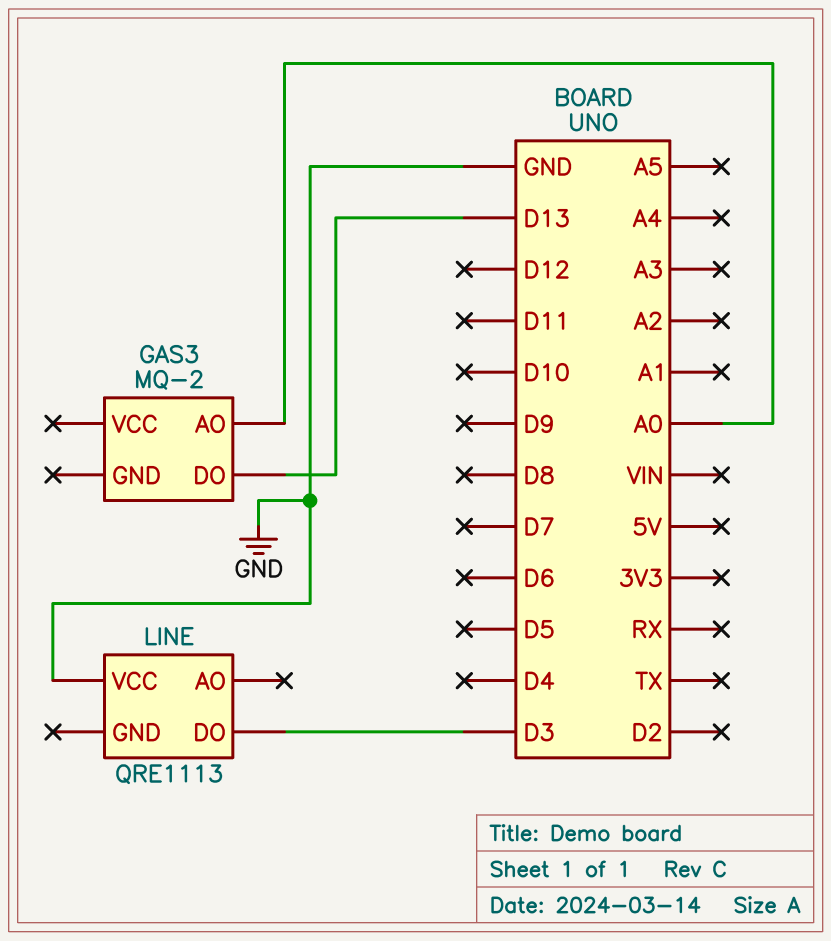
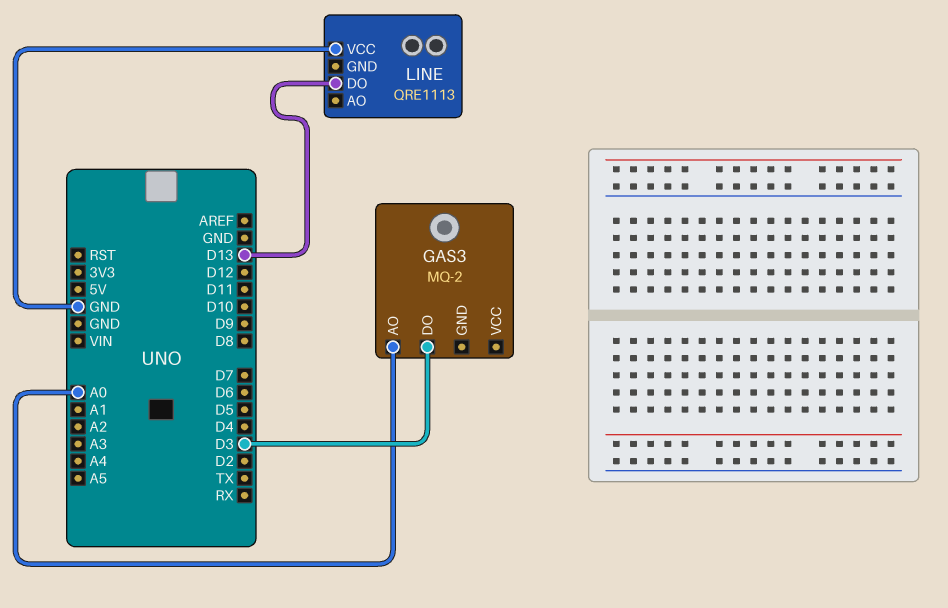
GAS3 pin DO: D13 -> D3
LINE pin DO: D3 -> D13

